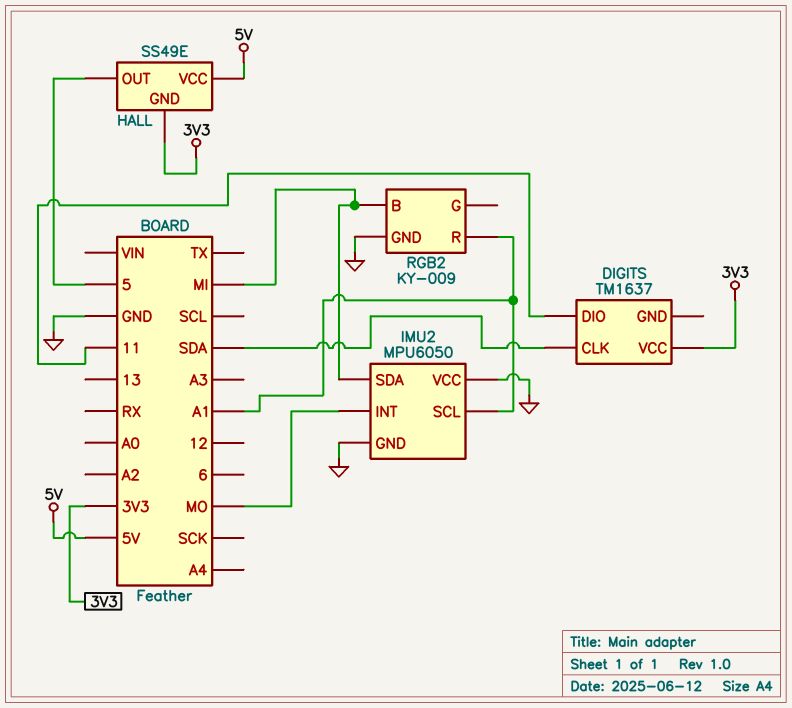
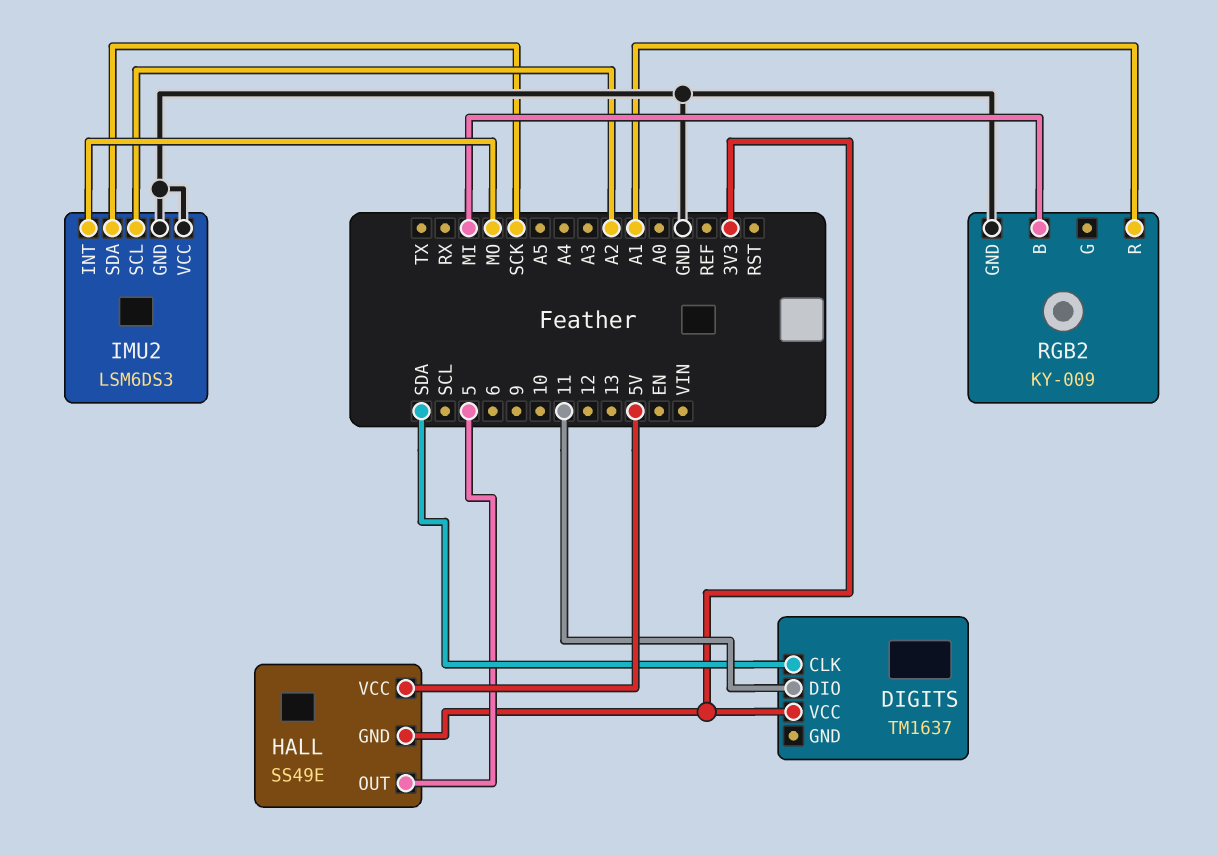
IMU2: MPU6050 -> LSM6DS3
IMU2 pin SCL: A1 -> A2
IMU2 pin SDA: MI -> SCK

